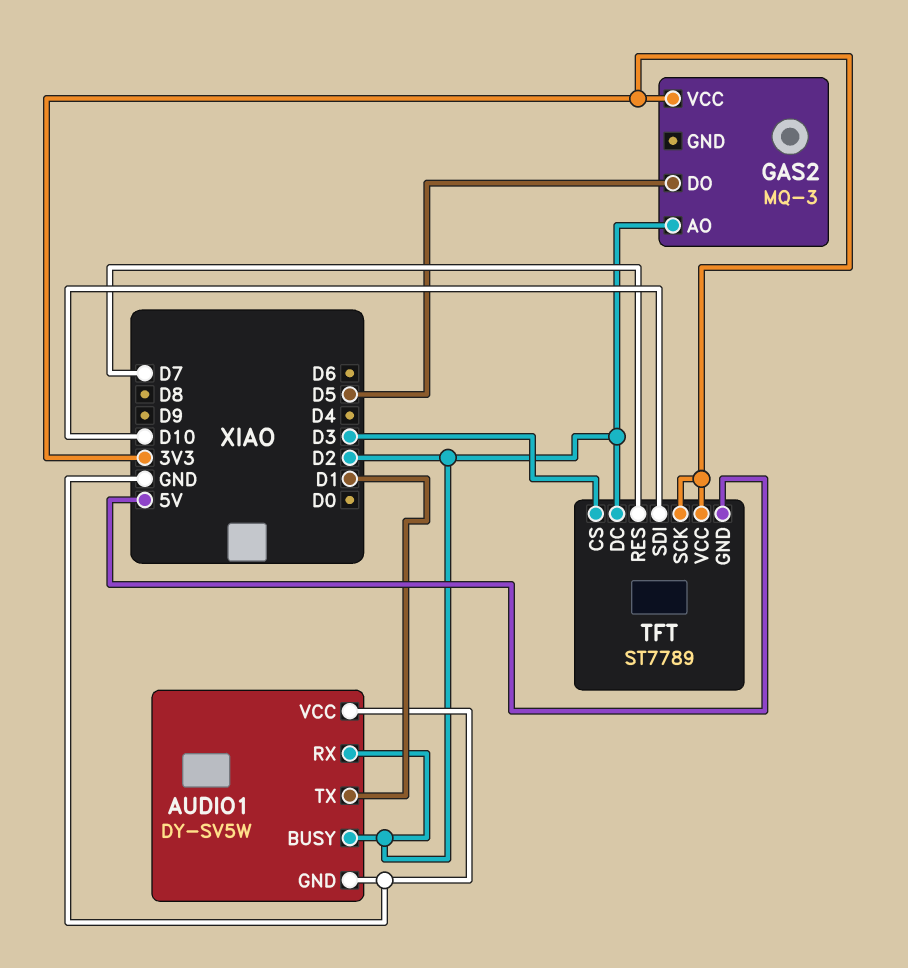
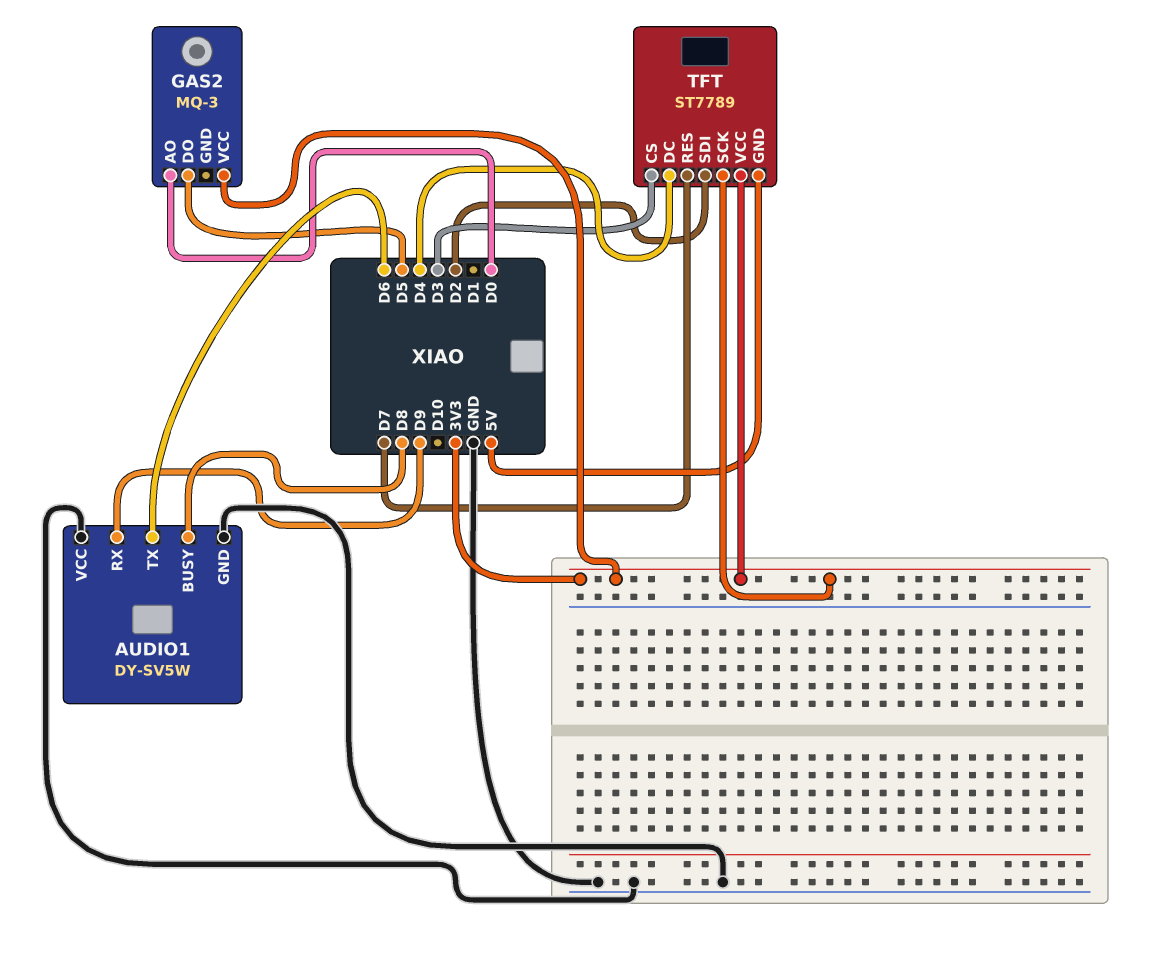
AUDIO1 pin BUSY: D2 -> D8
AUDIO1 pin RX: D2 -> D9
AUDIO1 pin TX: D1 -> D6
GAS2 pin AO: D2 -> D0
TFT pin DC: D2 -> D4
TFT pin SDI: D10 -> D2

